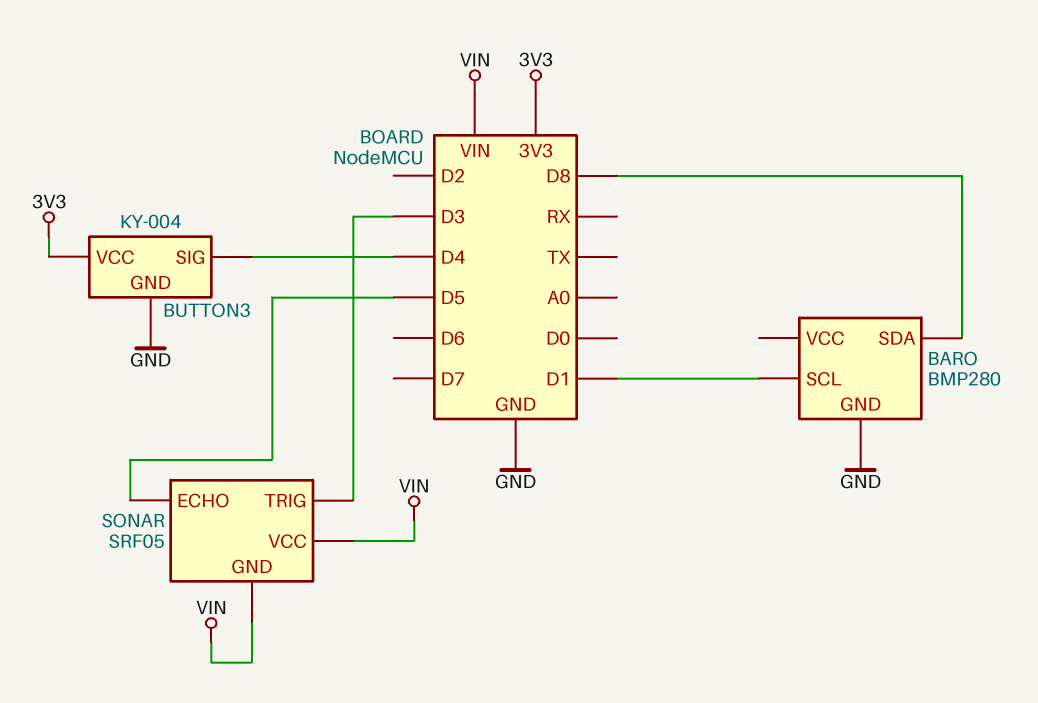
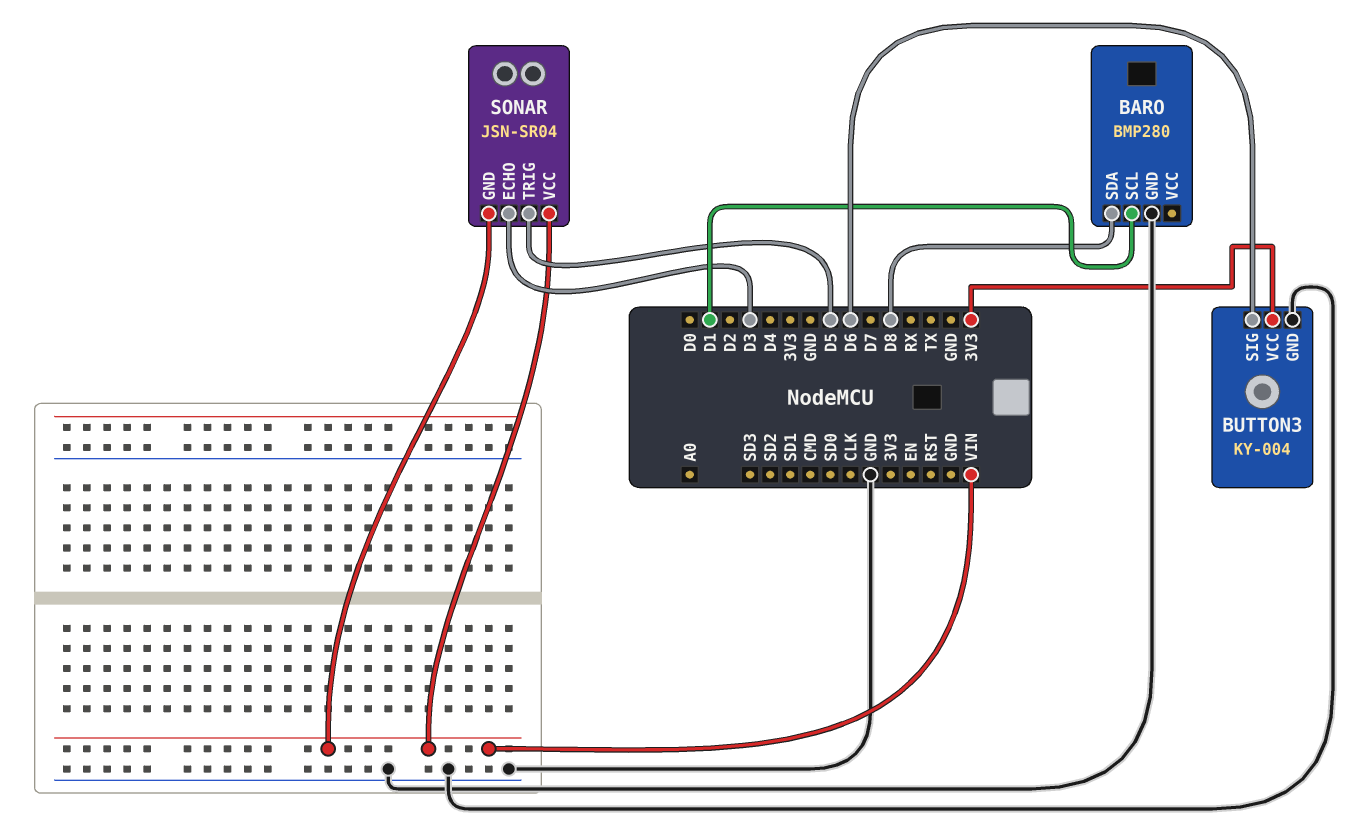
BUTTON3 pin SIG: D4 -> D6
SONAR: SRF05 -> JSN-SR04
SONAR pin ECHO: D5 -> D3
SONAR pin TRIG: D3 -> D5

